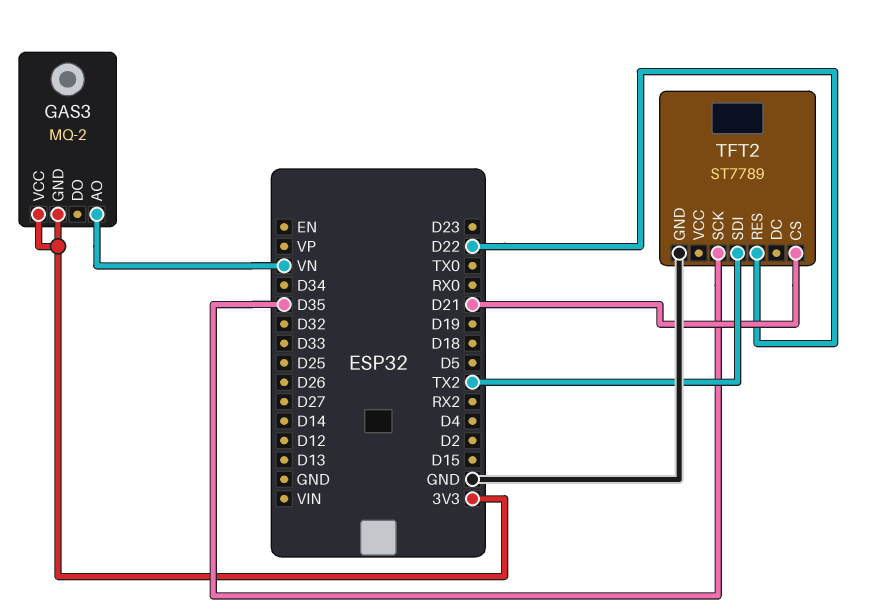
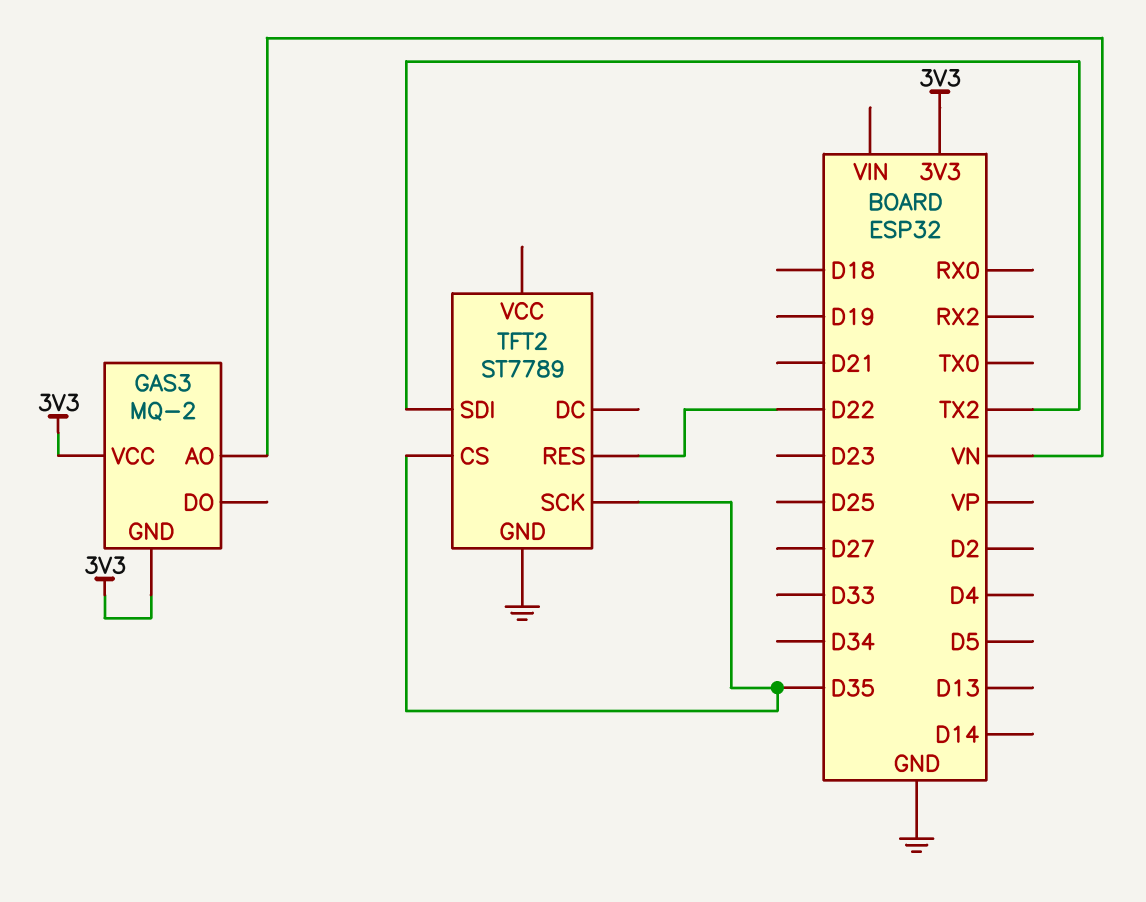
TFT2 pin CS: D21 -> D35

